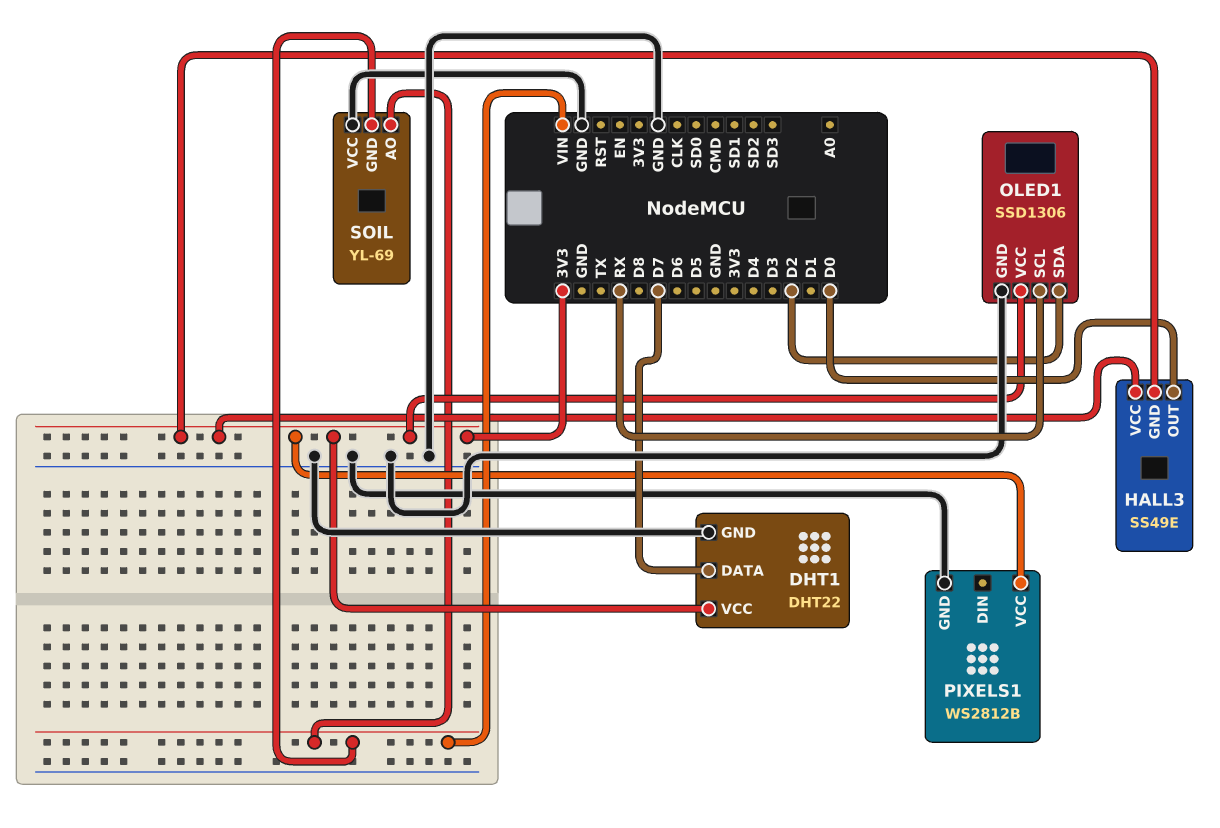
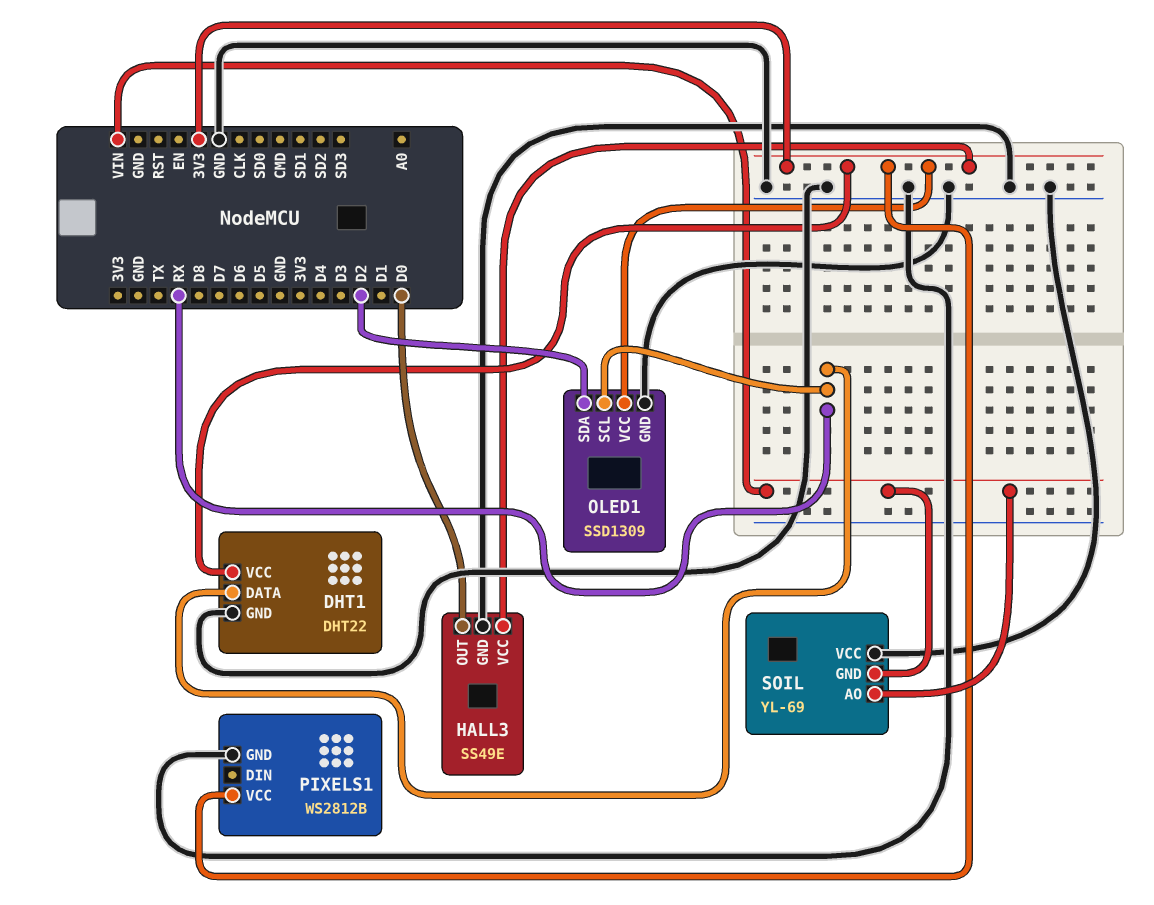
DHT1 pin DATA: D7 -> RX
HALL3 pin GND: 3V3 -> GND
OLED1: SSD1306 -> SSD1309

